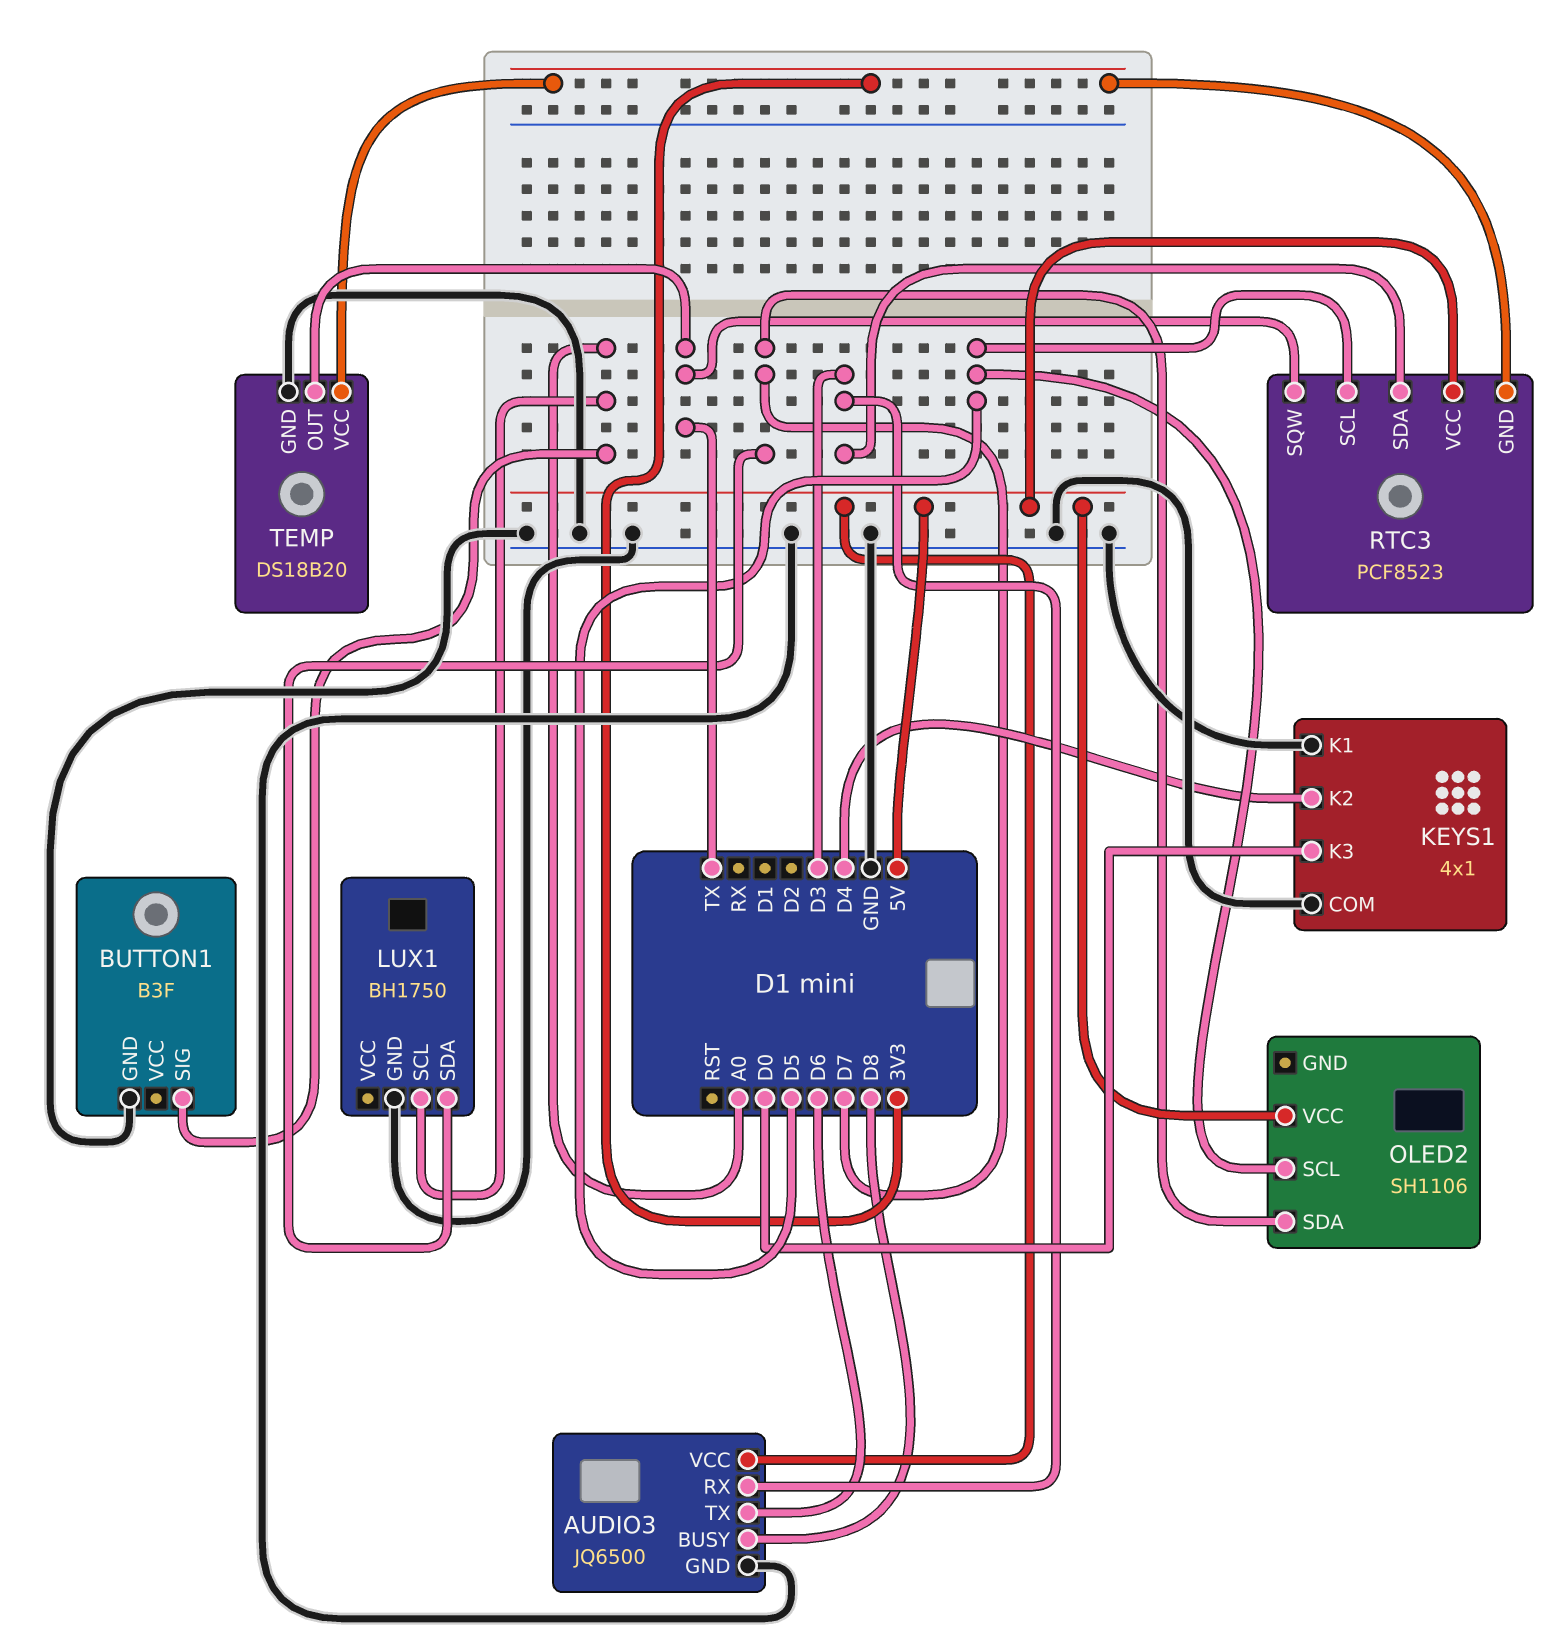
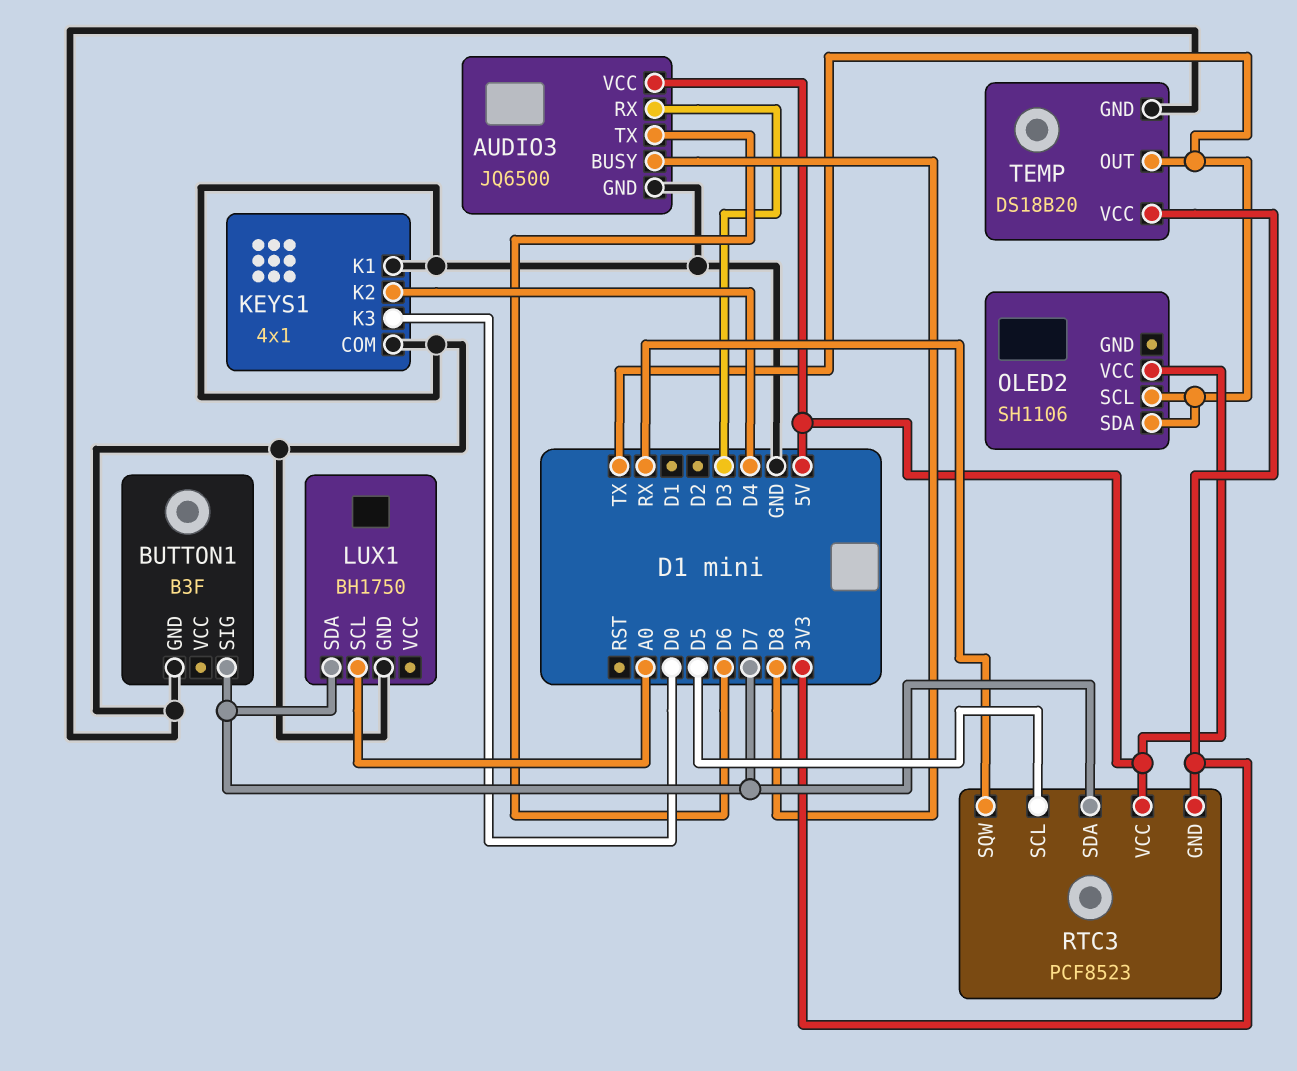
BUTTON1 pin SIG: A0 -> D7
OLED2 pin SCL: D5 -> TX
OLED2 pin SDA: D7 -> TX
RTC3 pin SDA: D3 -> D7
RTC3 pin SQW: TX -> RX

